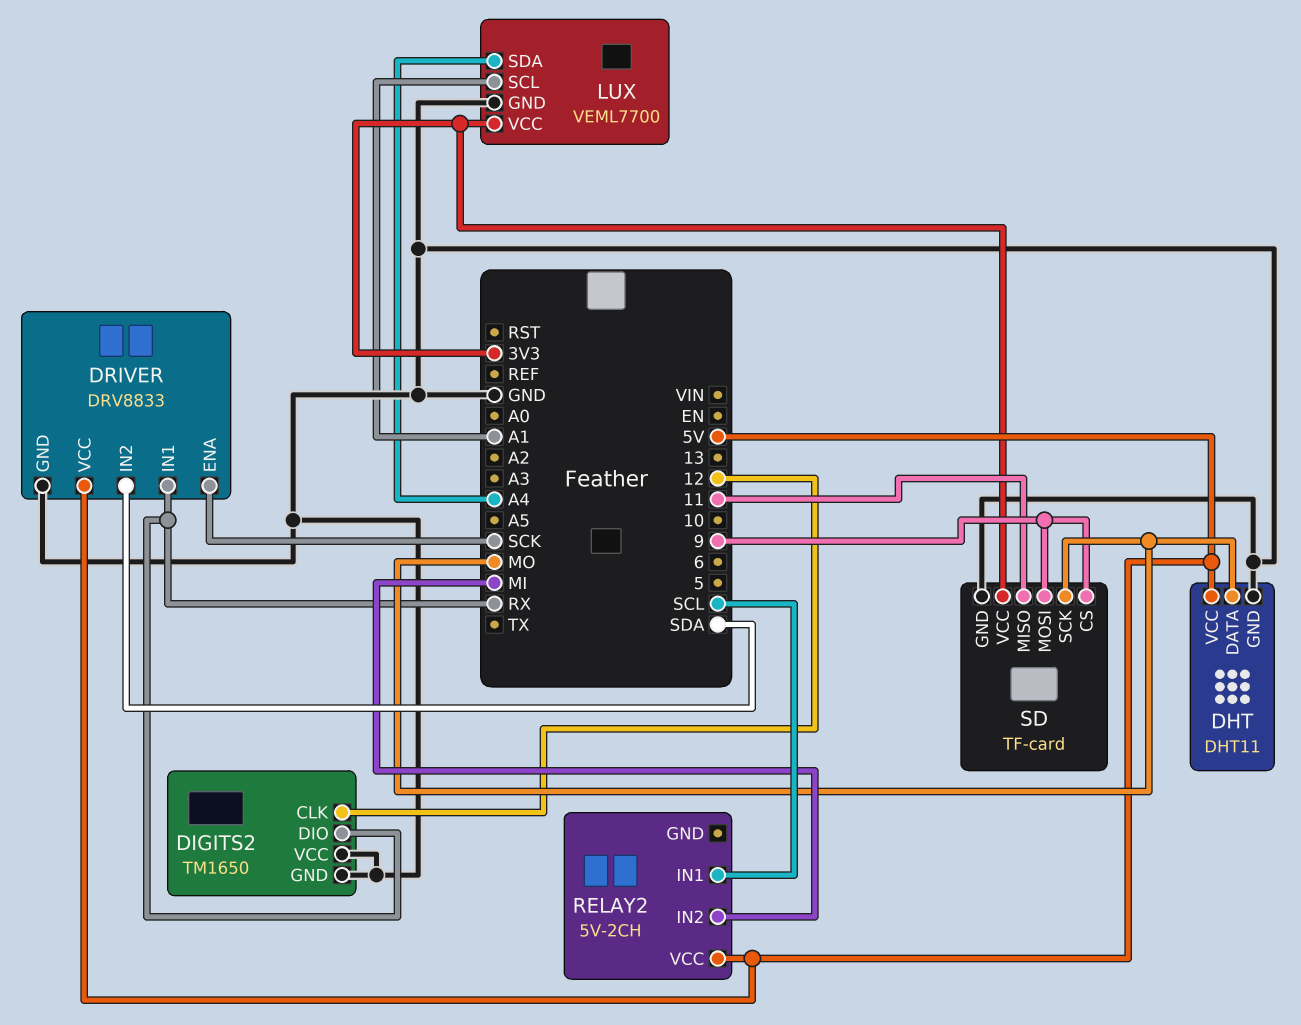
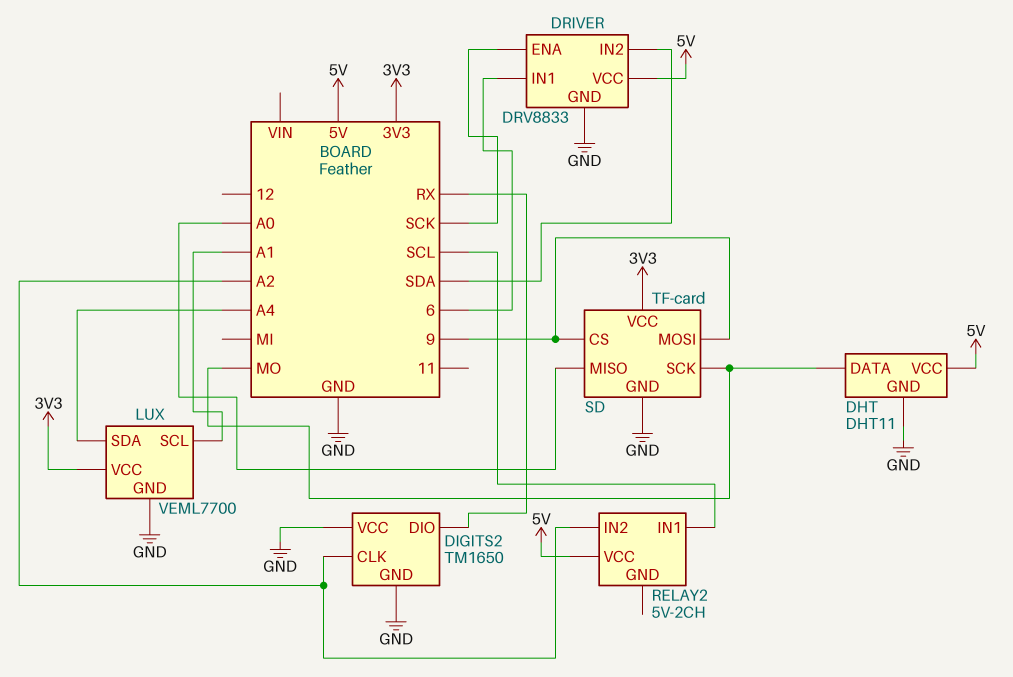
DIGITS2 pin CLK: 12 -> A2
DRIVER pin IN1: RX -> 6
RELAY2 pin IN2: MI -> A2
SD pin MISO: 11 -> A0

